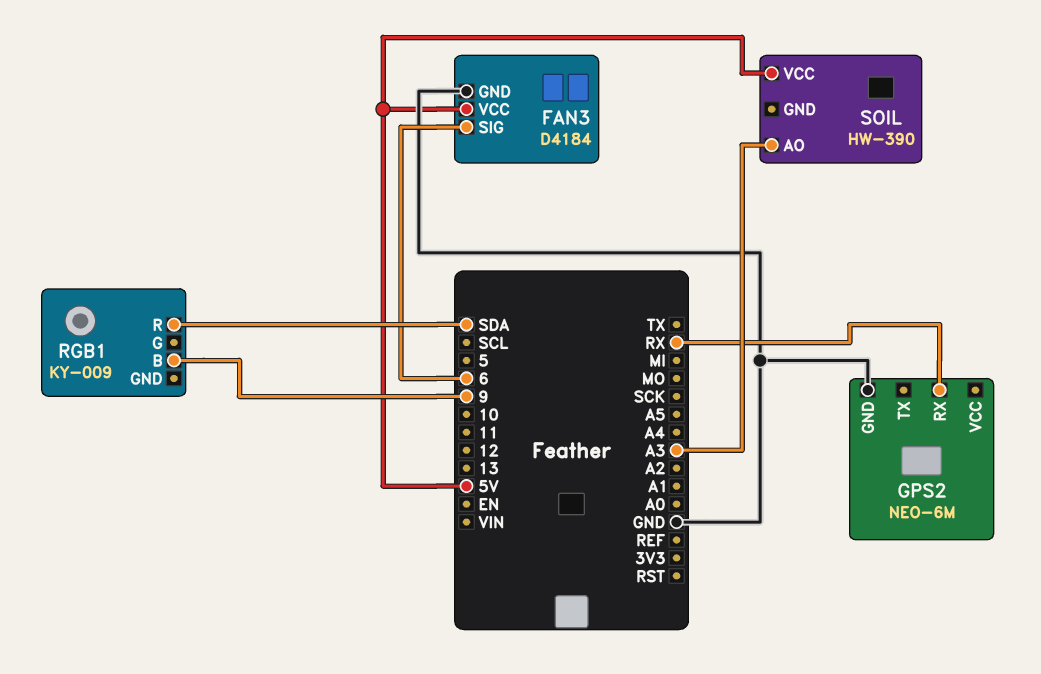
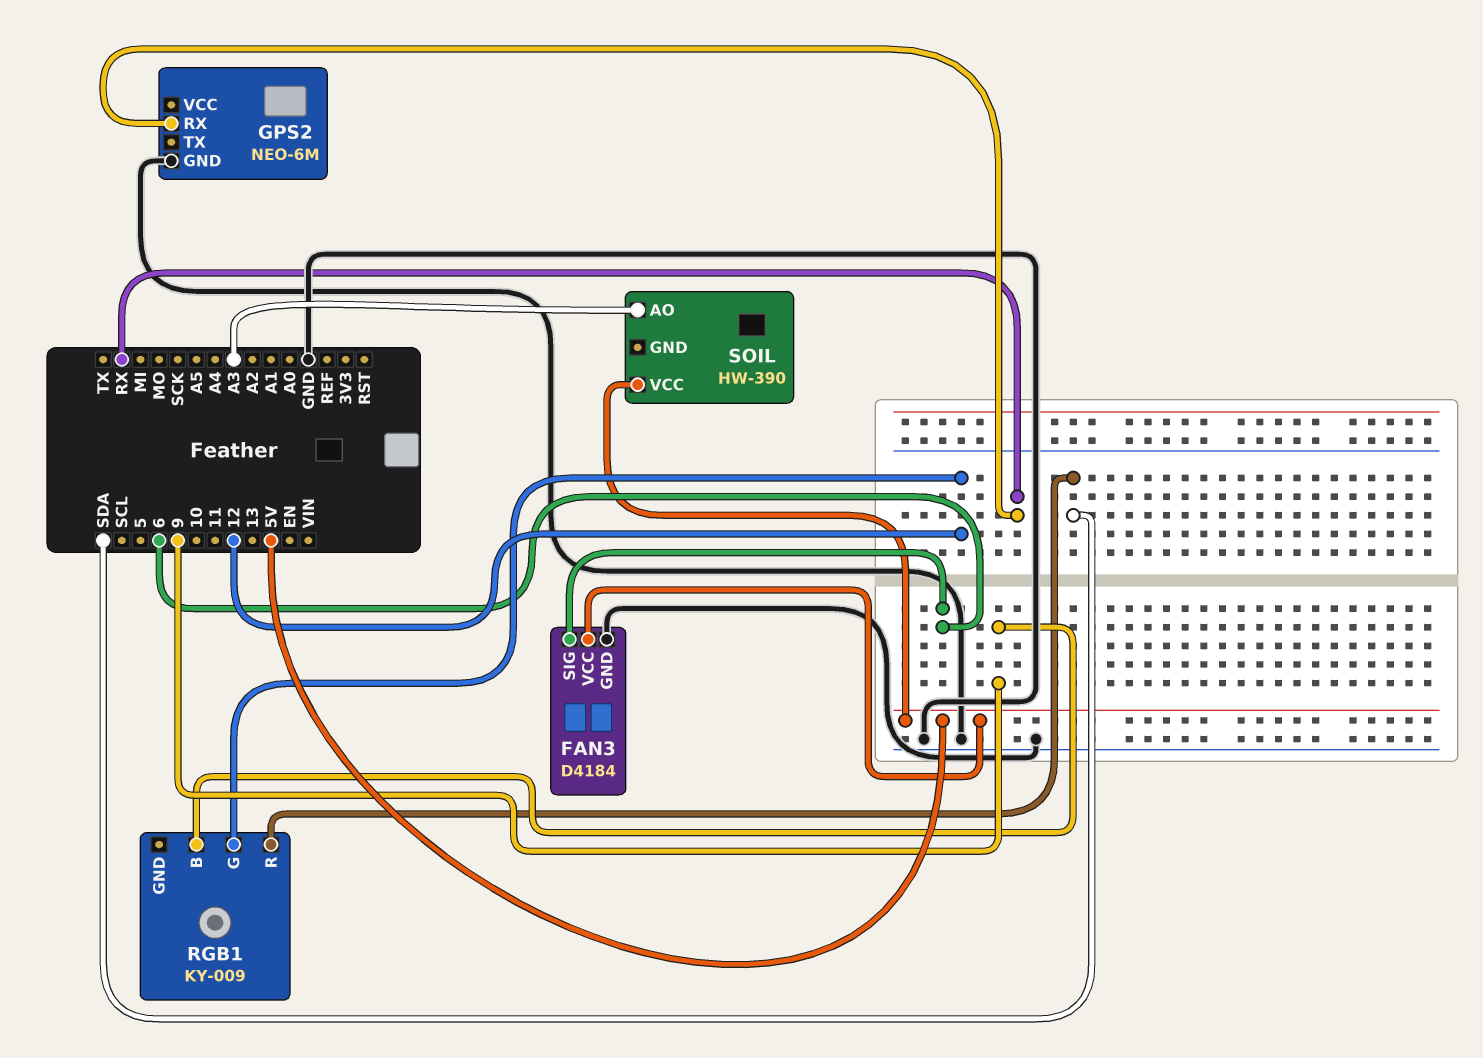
RGB1 pin G: none -> 12

